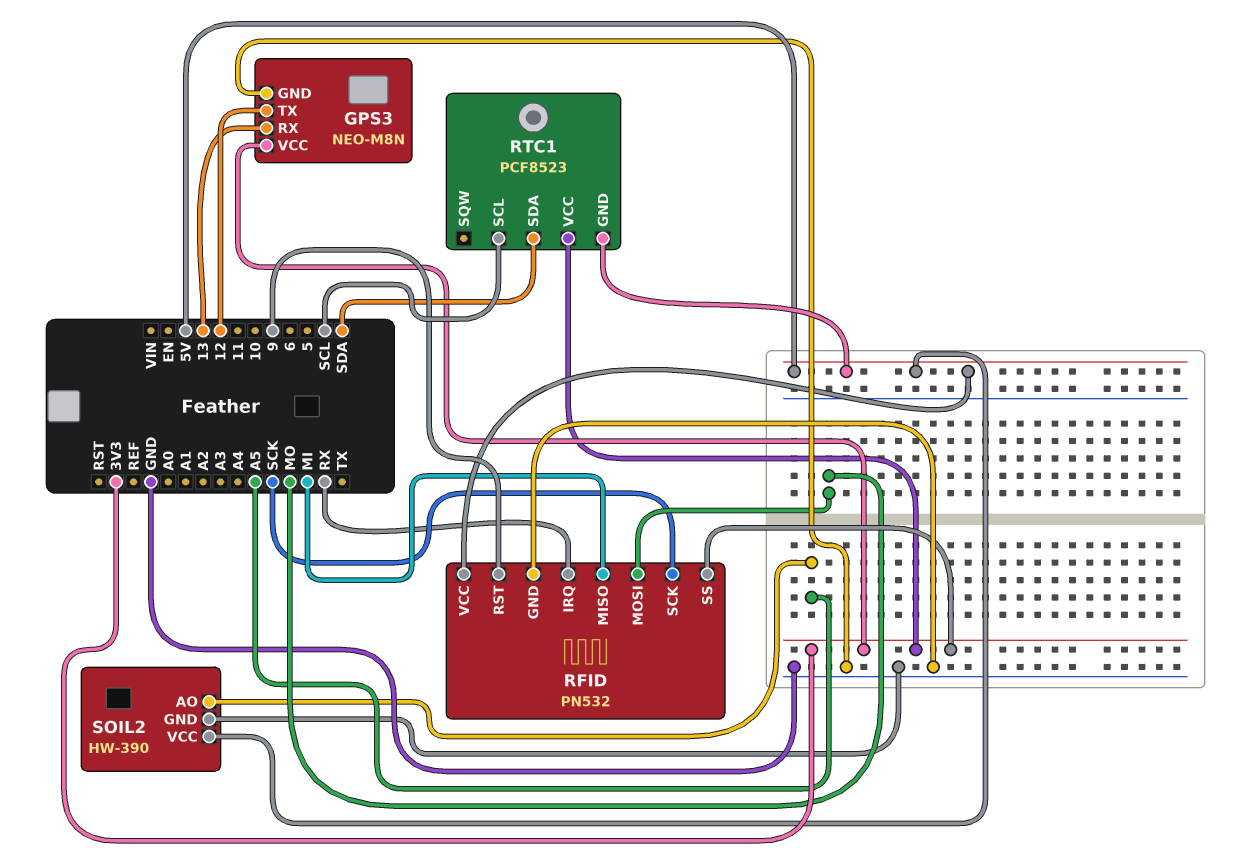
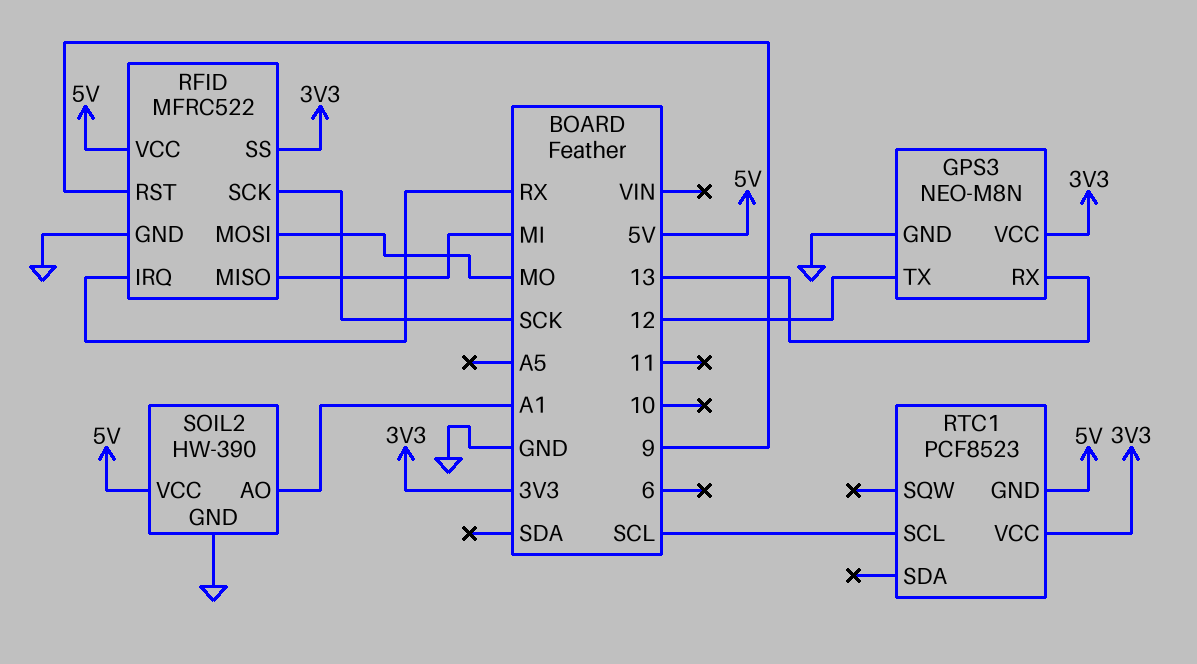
RFID: PN532 -> MFRC522
RTC1 pin SDA: SDA -> none
SOIL2 pin AO: A5 -> A1

